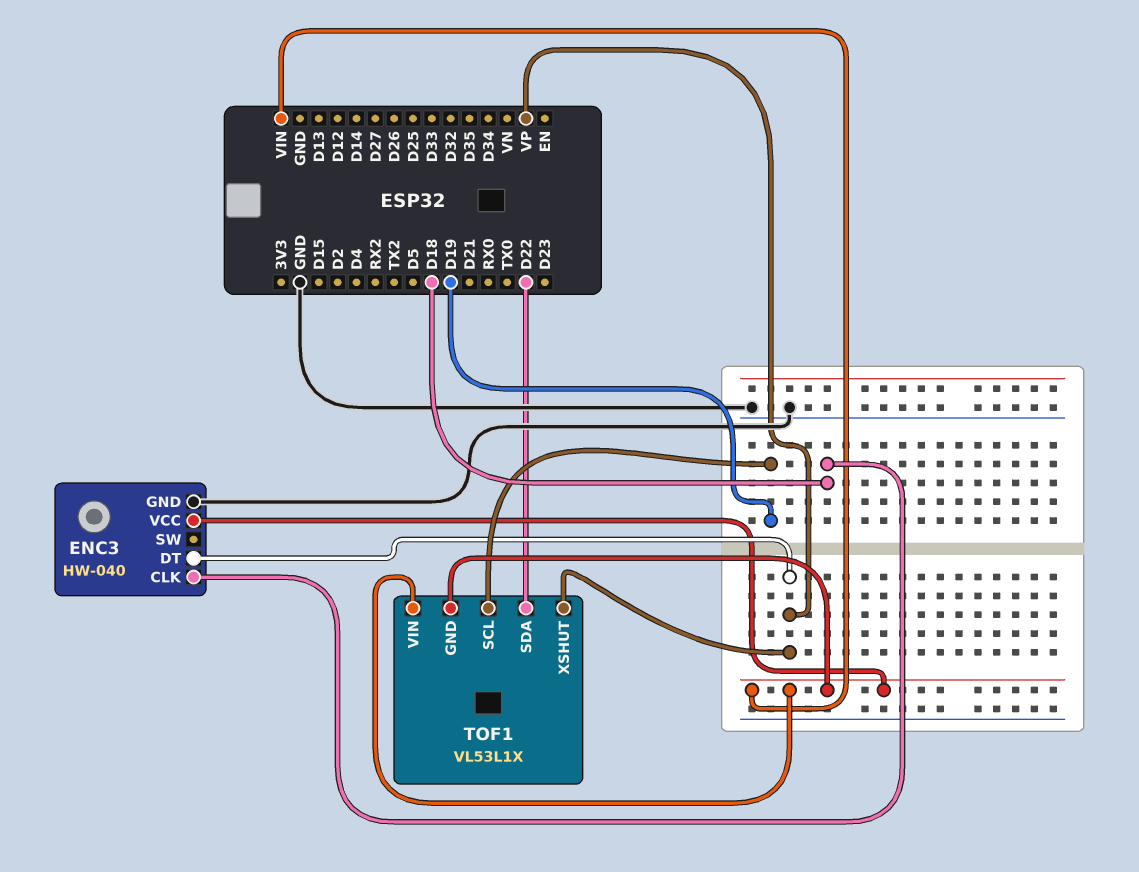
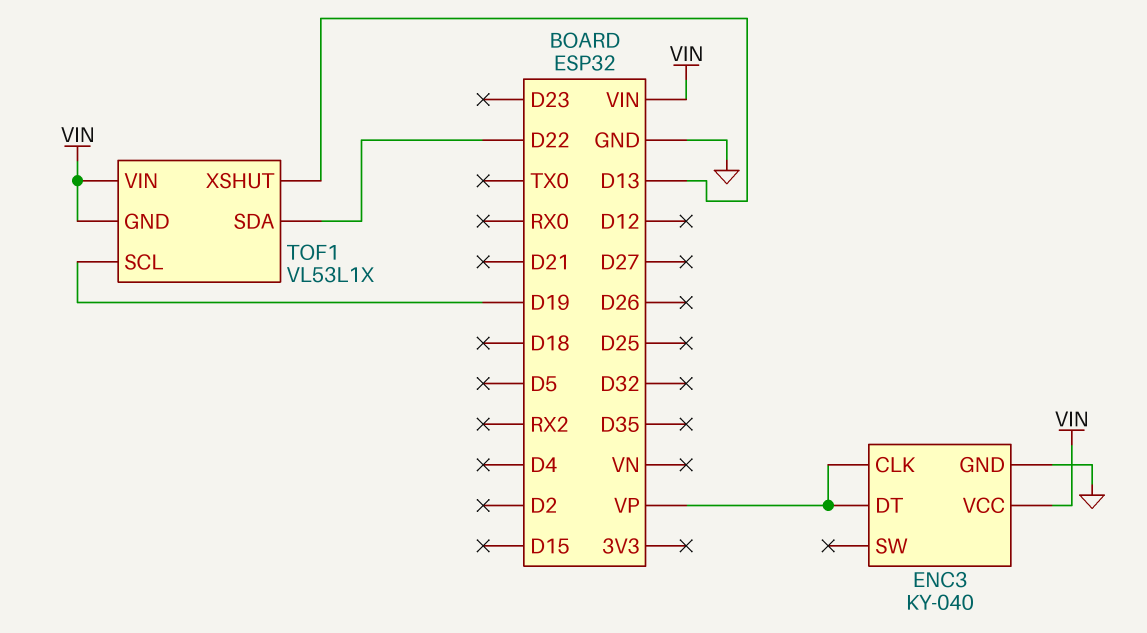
ENC3: HW-040 -> KY-040
ENC3 pin CLK: D18 -> VP
TOF1 pin XSHUT: VP -> D13

